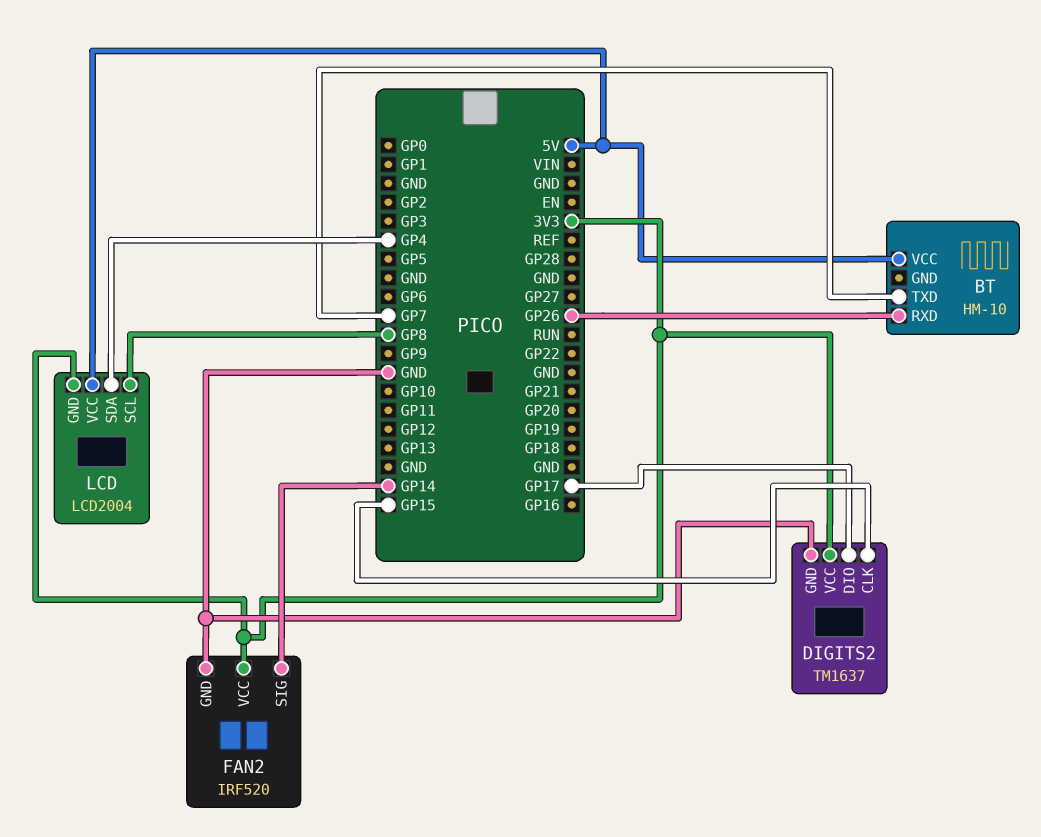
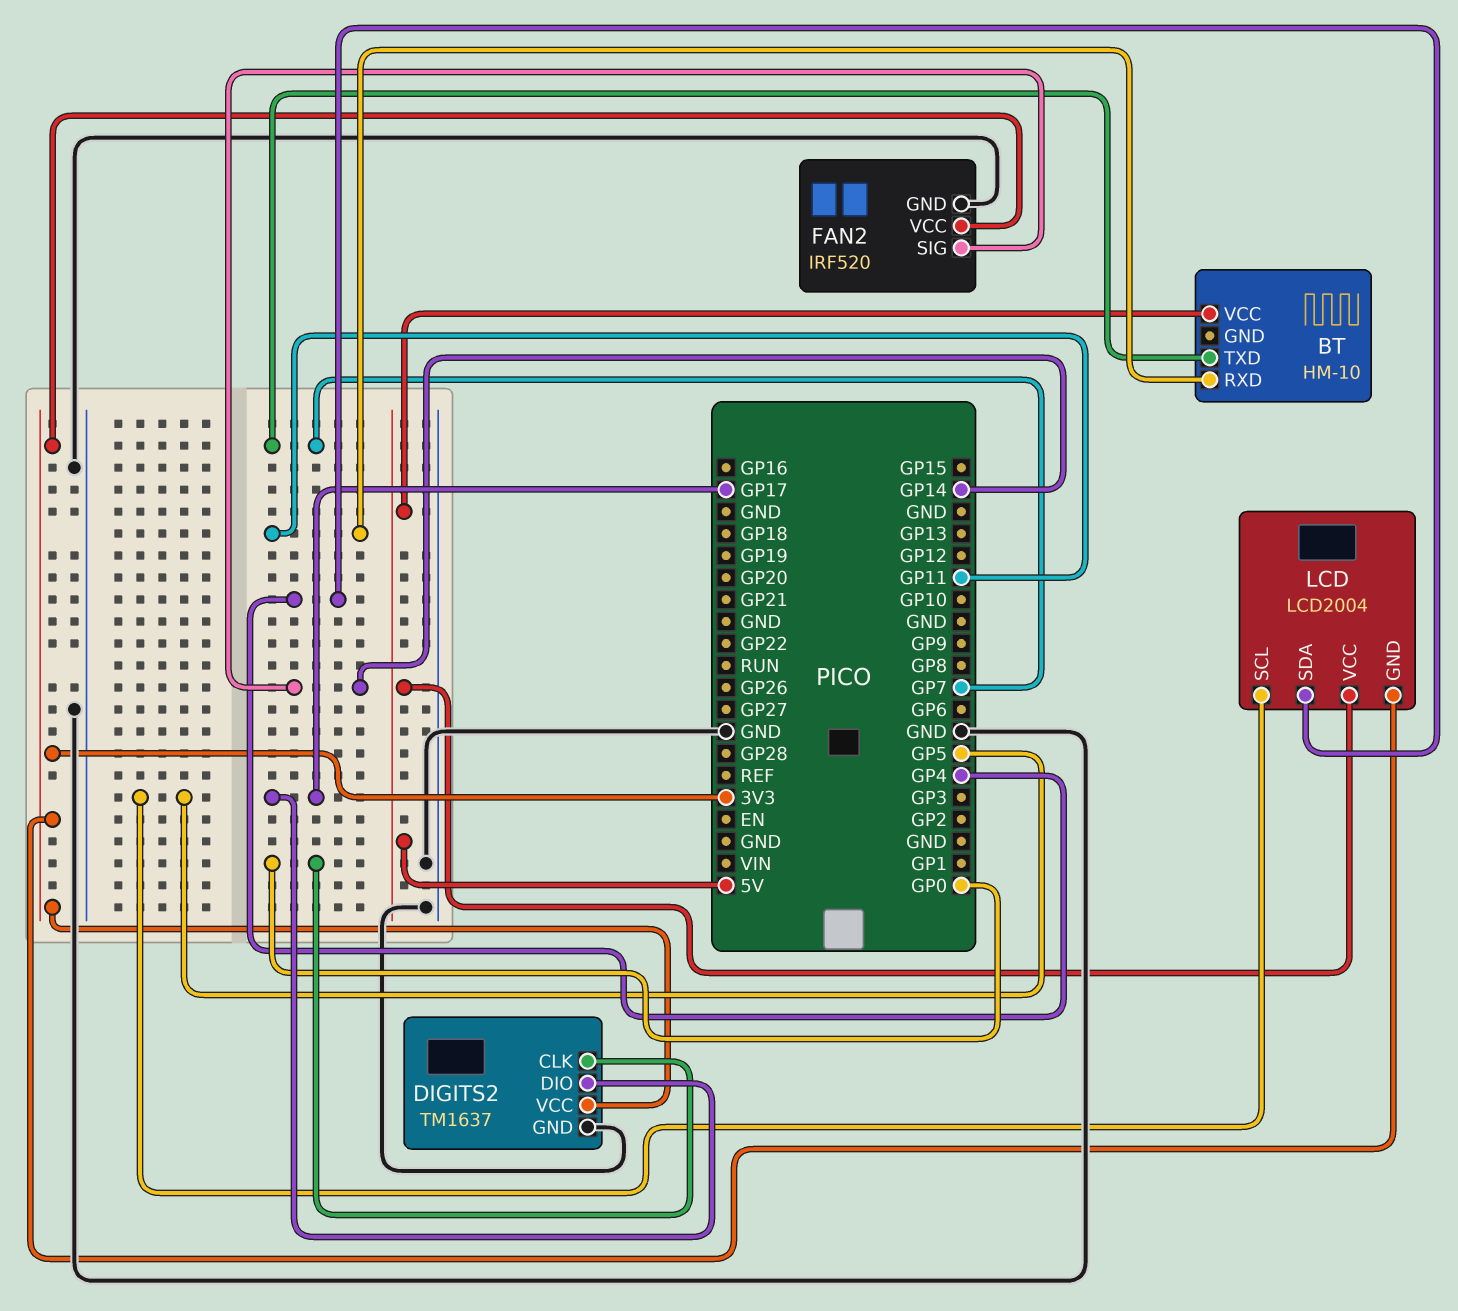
BT pin RXD: GP26 -> GP11
DIGITS2 pin CLK: GP15 -> GP0
LCD pin SCL: GP8 -> GP5

